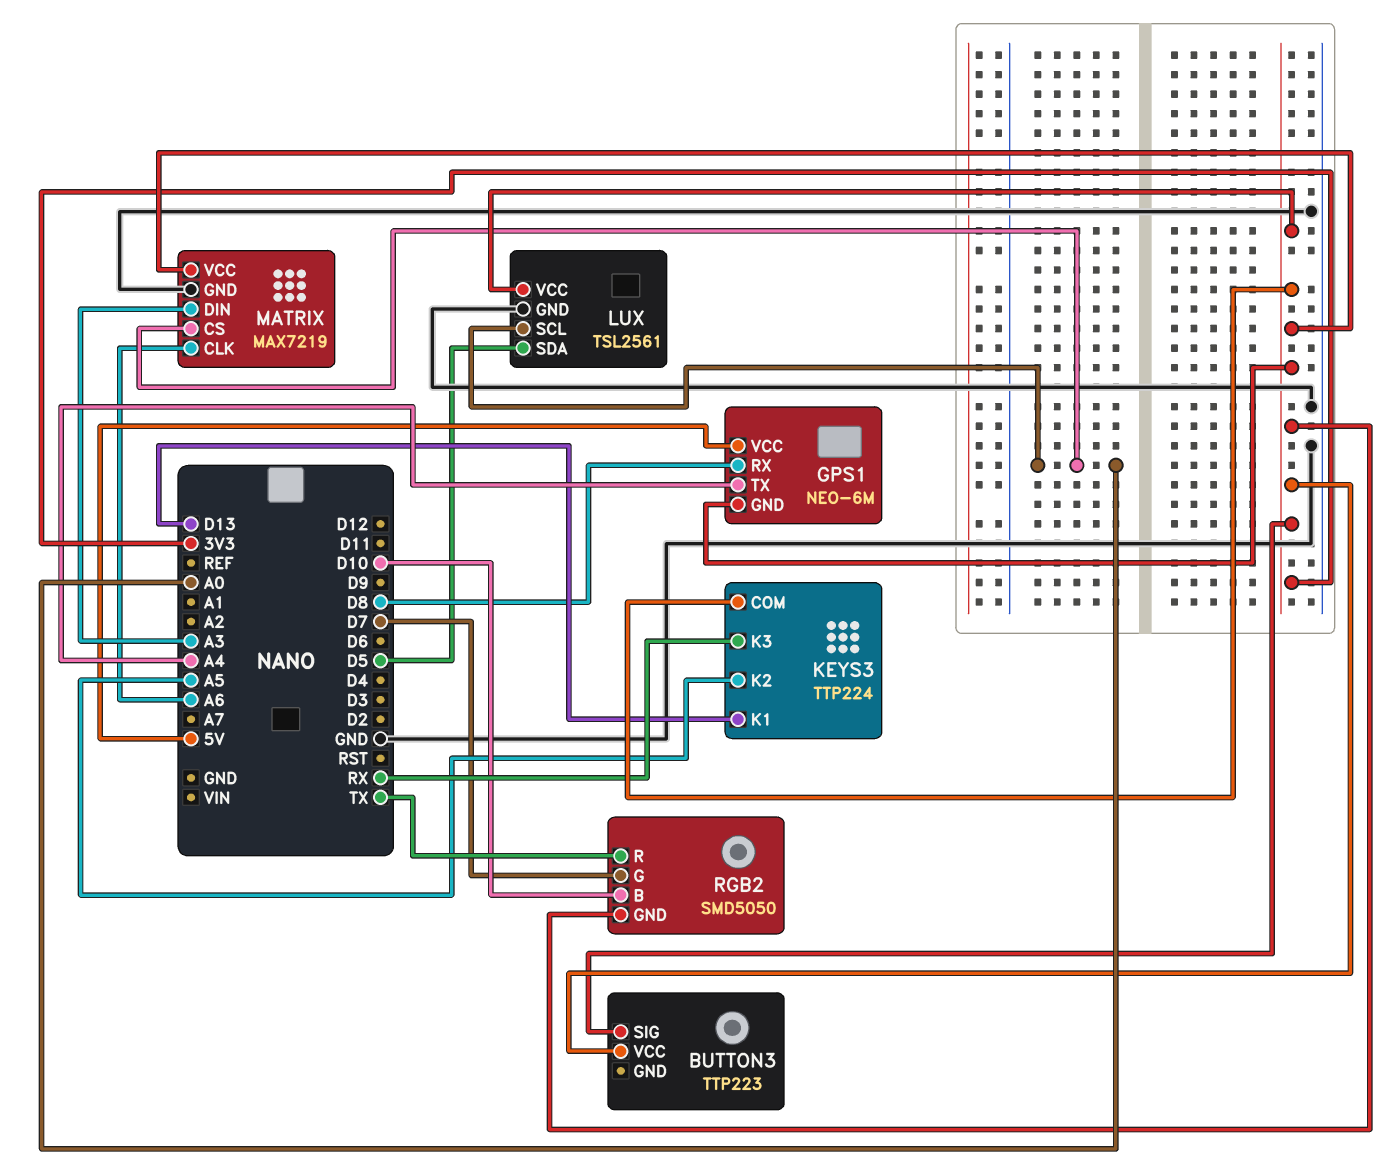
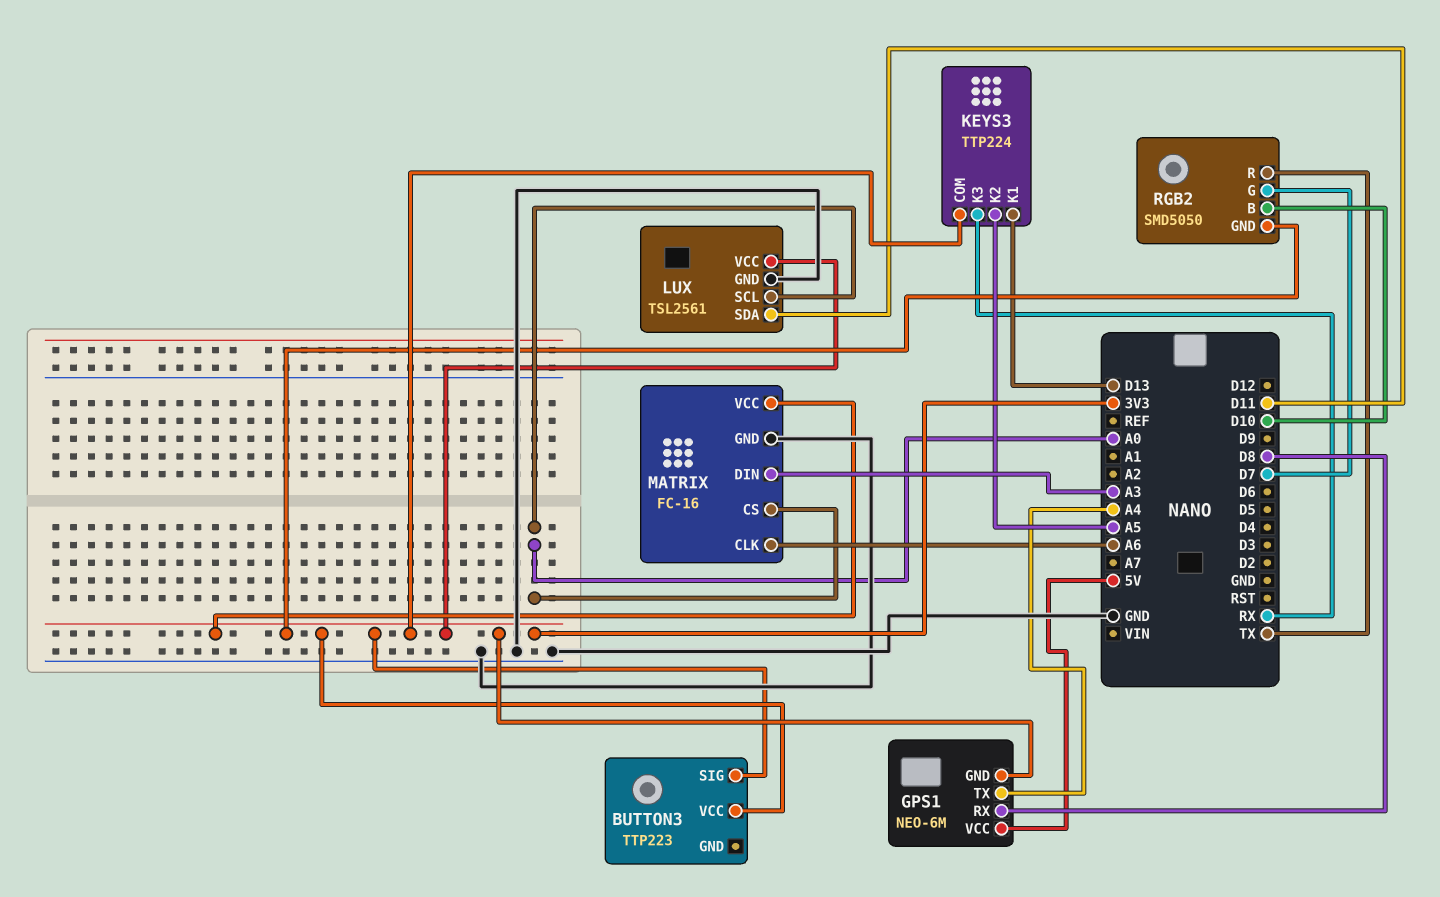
LUX pin SDA: D5 -> D11
MATRIX: MAX7219 -> FC-16

